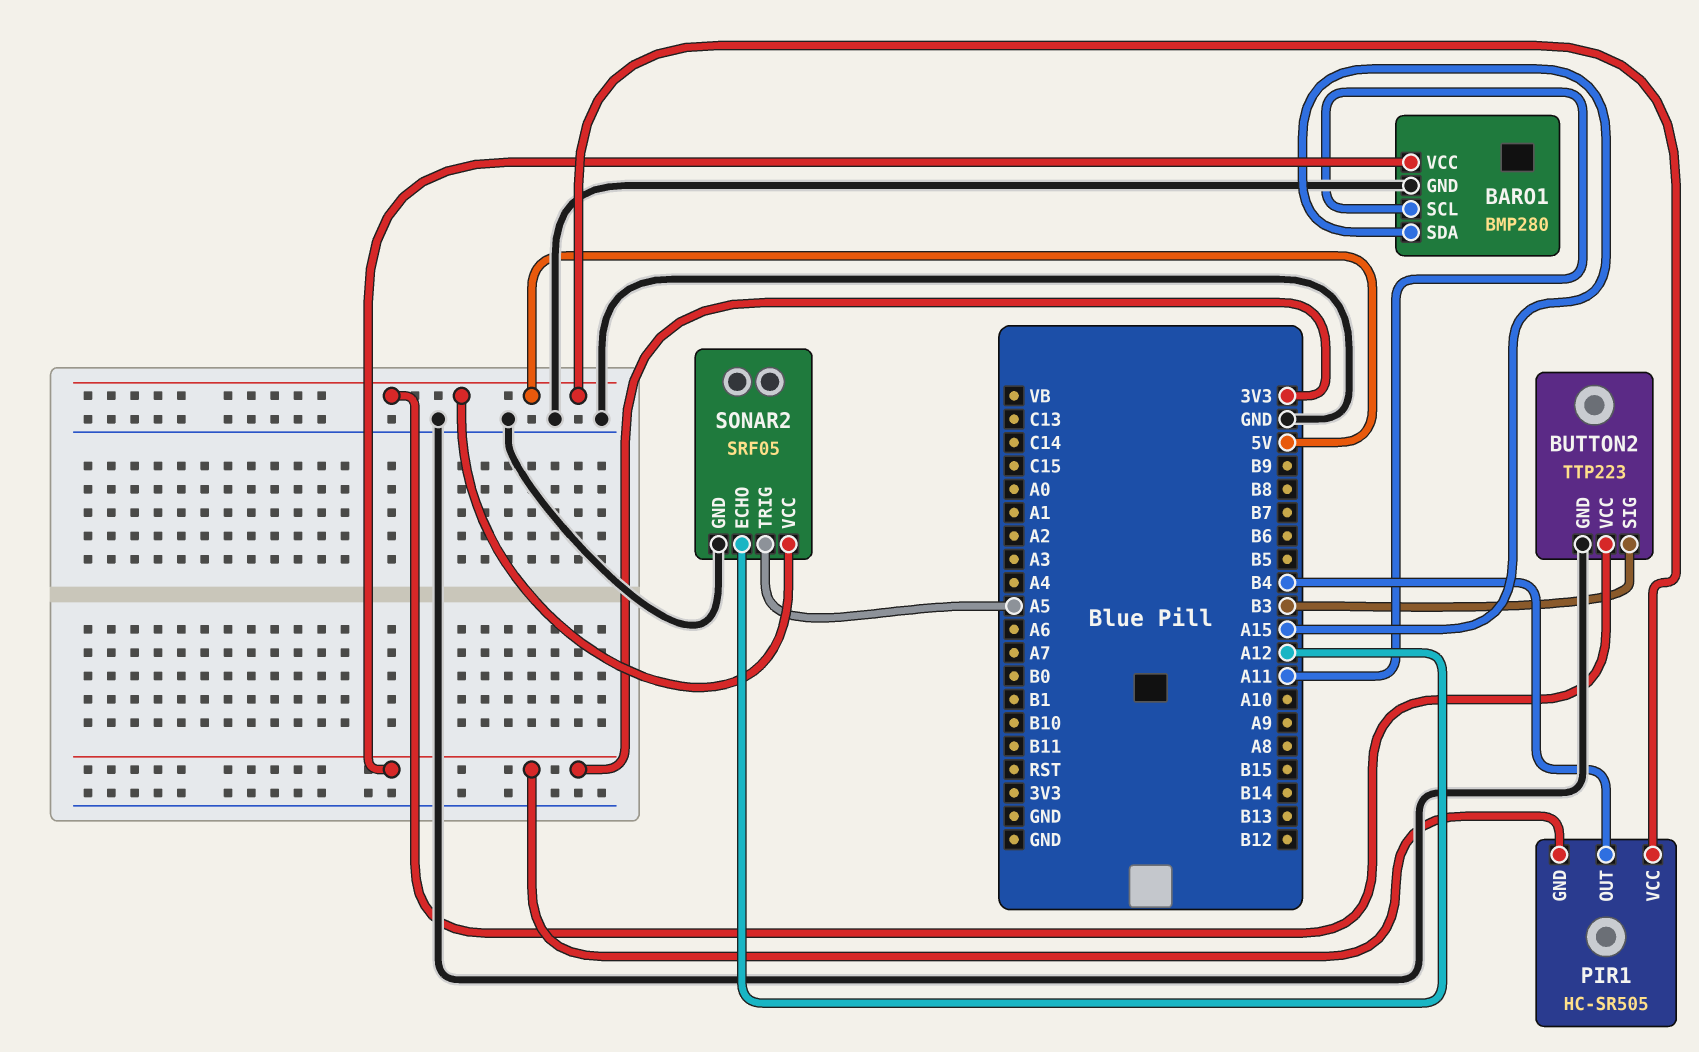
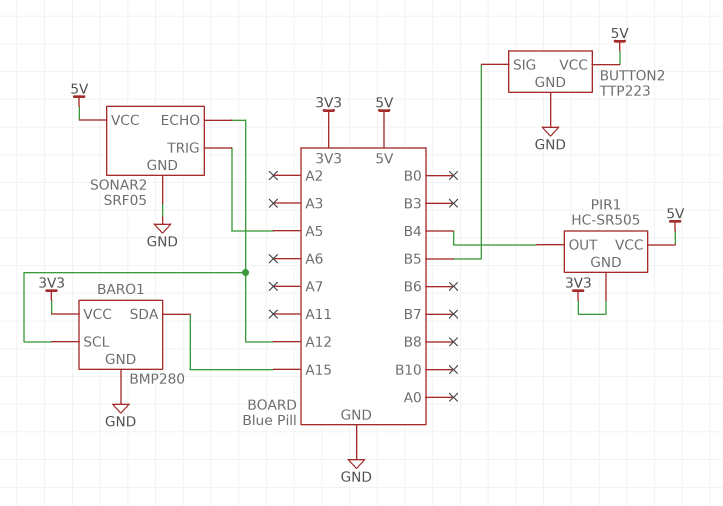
BARO1 pin SCL: A11 -> A12
BUTTON2 pin SIG: B3 -> B5

